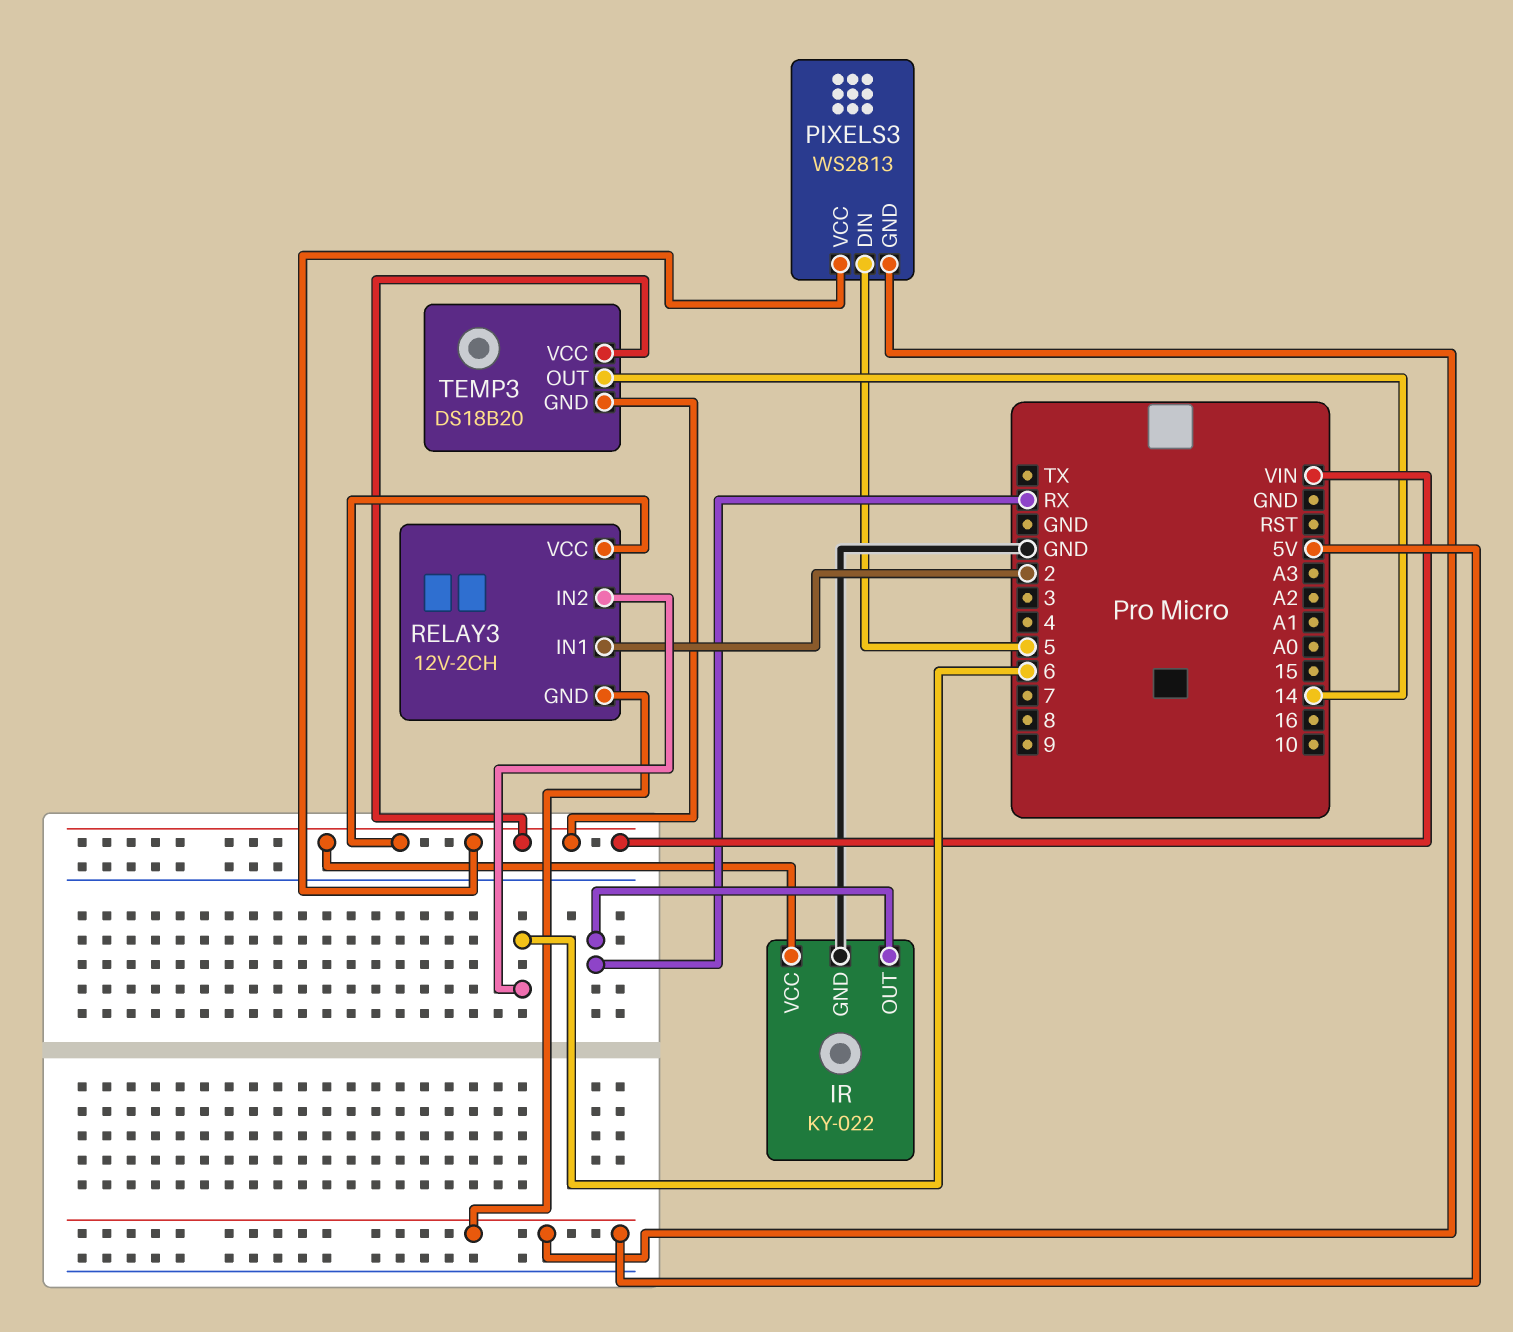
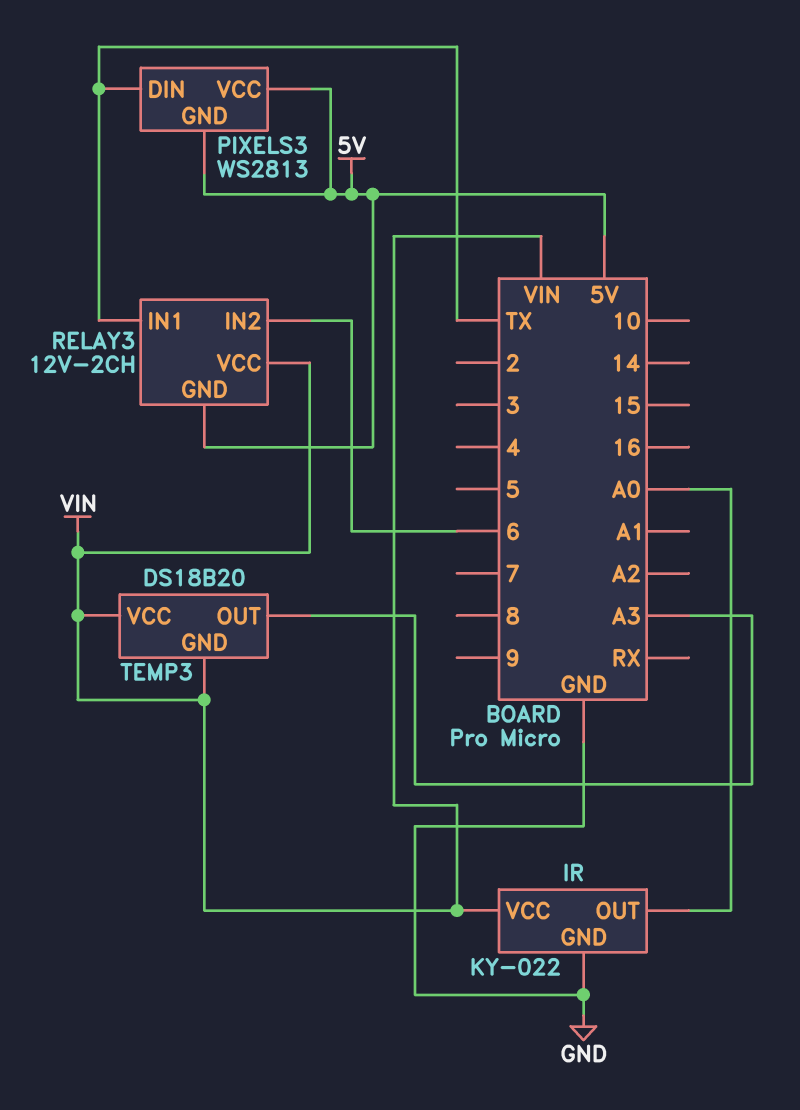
IR pin OUT: RX -> A0
PIXELS3 pin DIN: 5 -> TX
PIXELS3 pin VCC: VIN -> 5V
RELAY3 pin IN1: 2 -> TX
TEMP3 pin OUT: 14 -> A3

